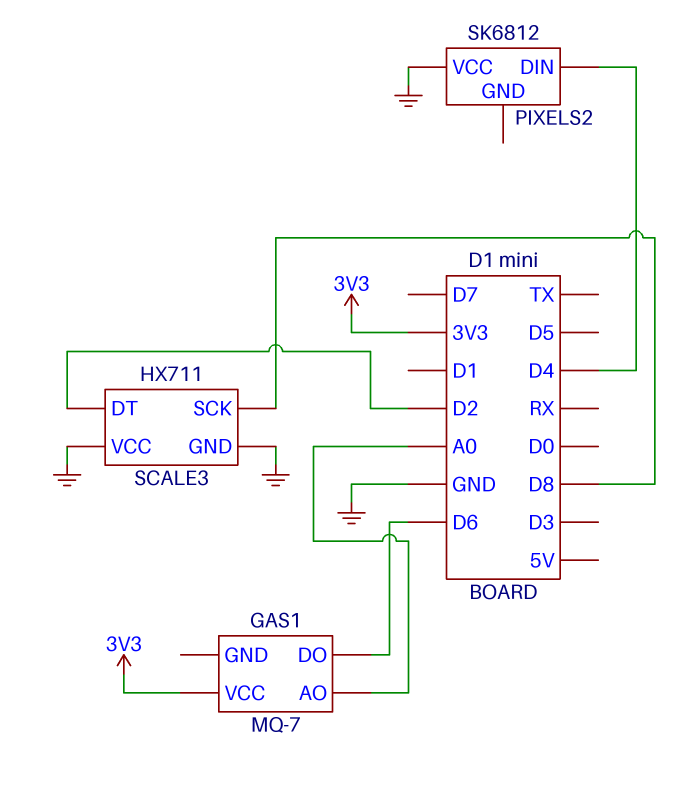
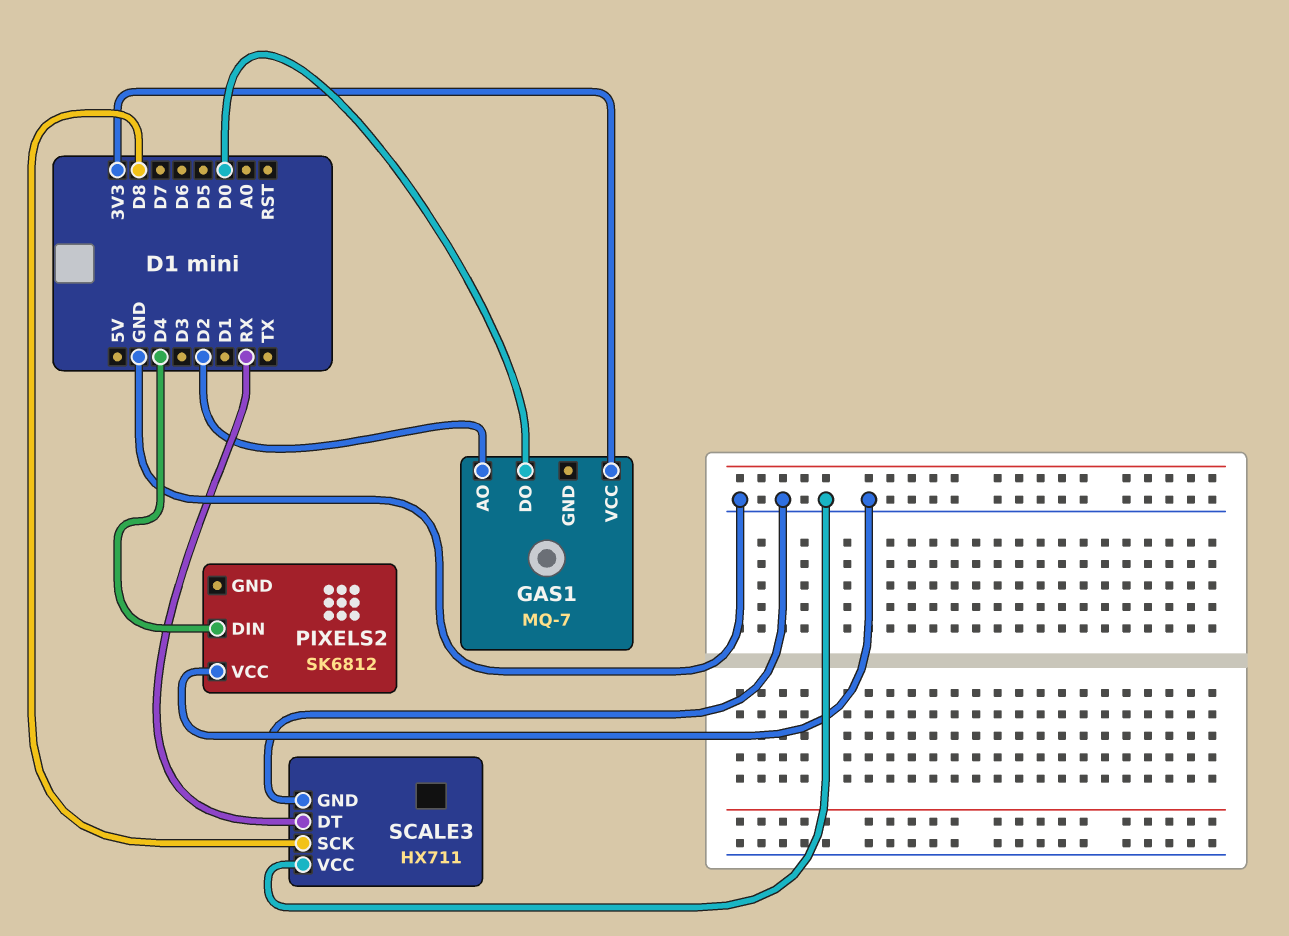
GAS1 pin AO: A0 -> D2
GAS1 pin DO: D6 -> D0
SCALE3 pin DT: D2 -> RX

